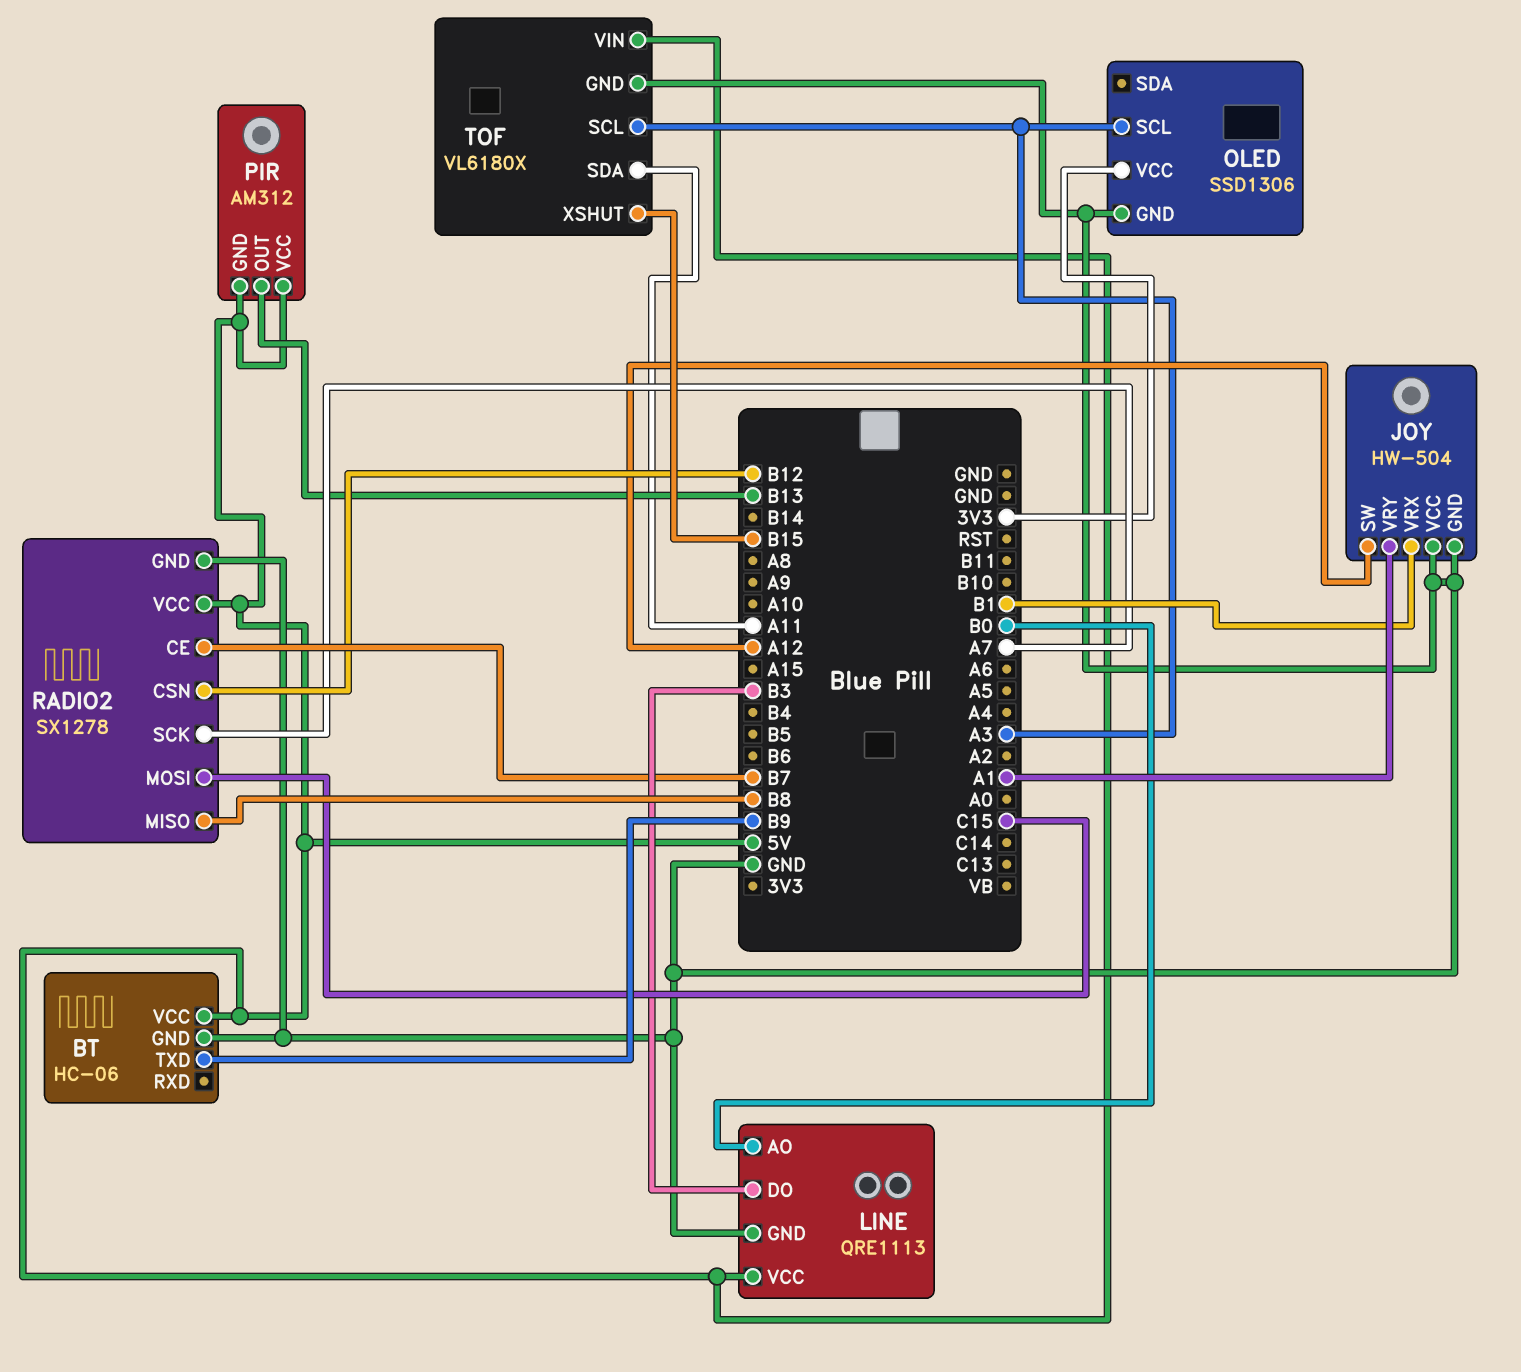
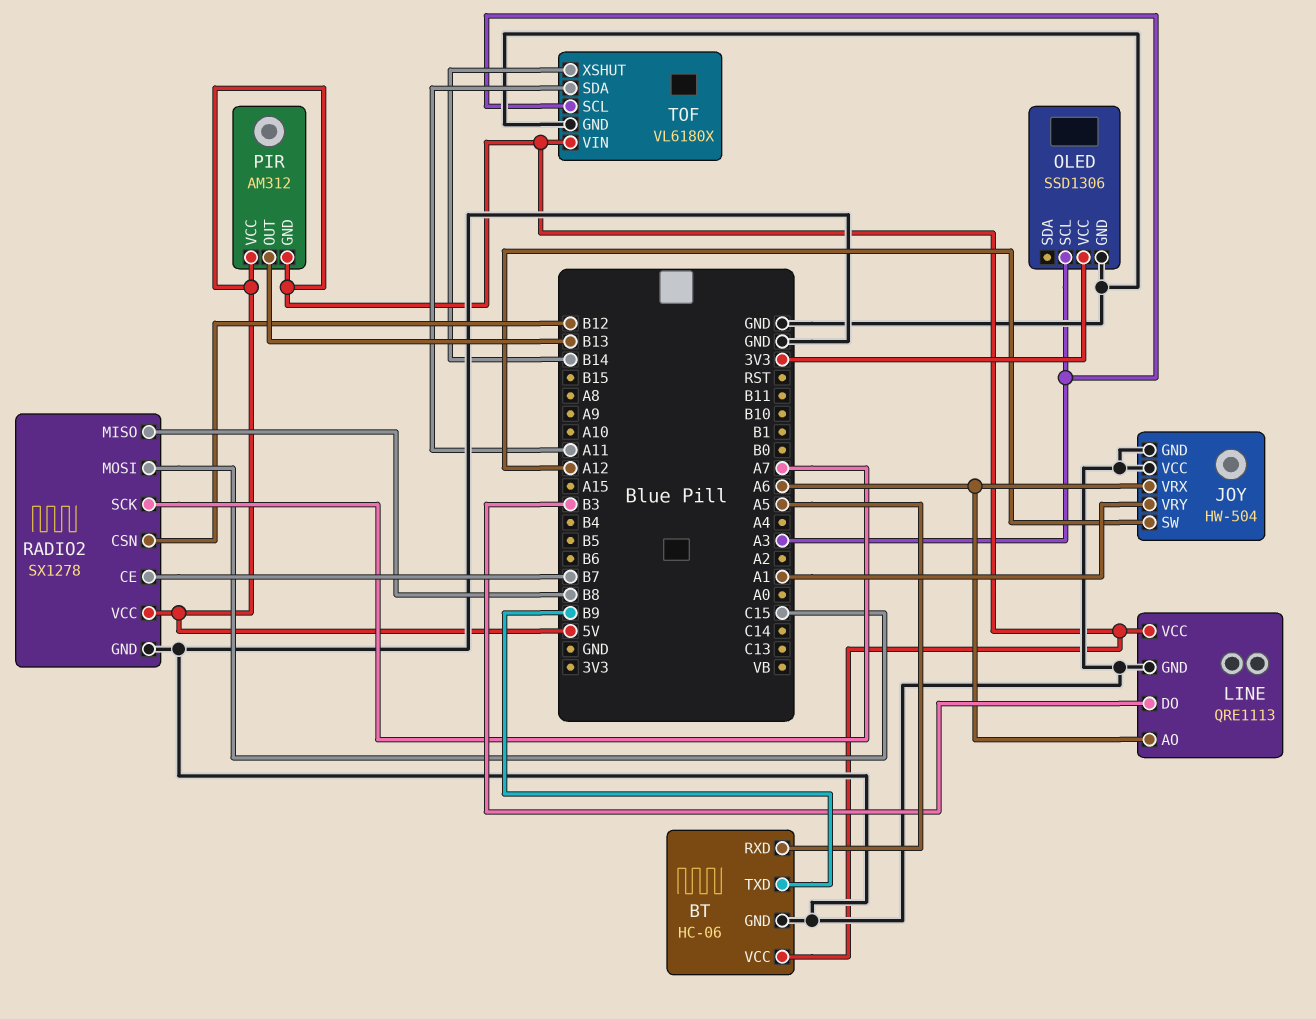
BT pin RXD: none -> A5
JOY pin VRX: B1 -> A6
LINE pin AO: B0 -> A6
TOF pin XSHUT: B15 -> B14

